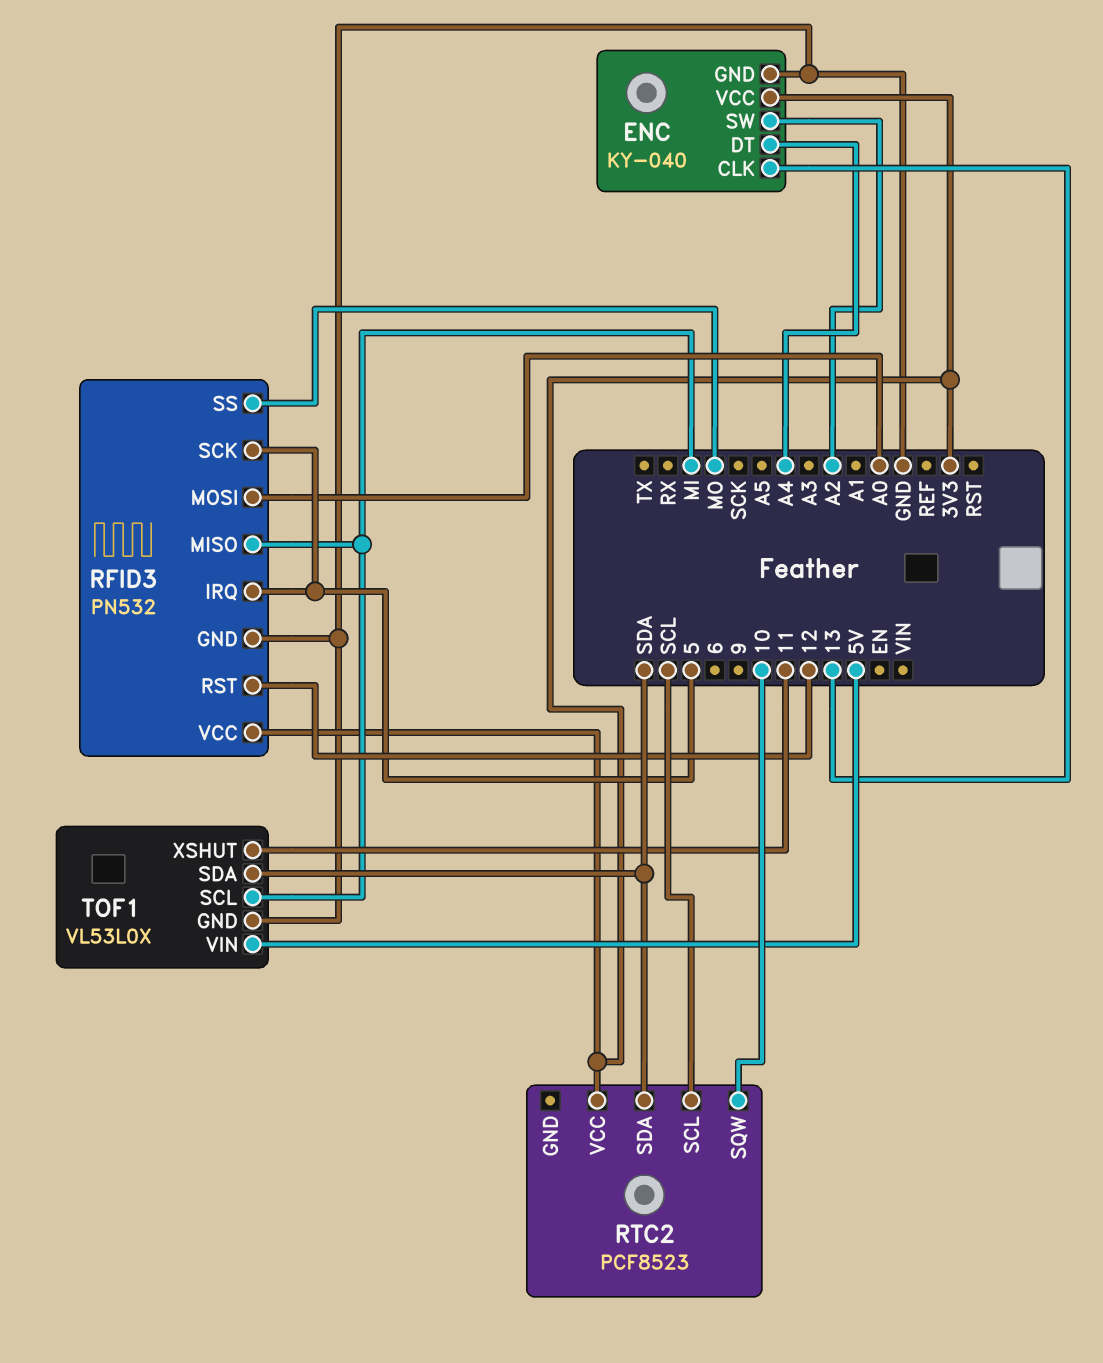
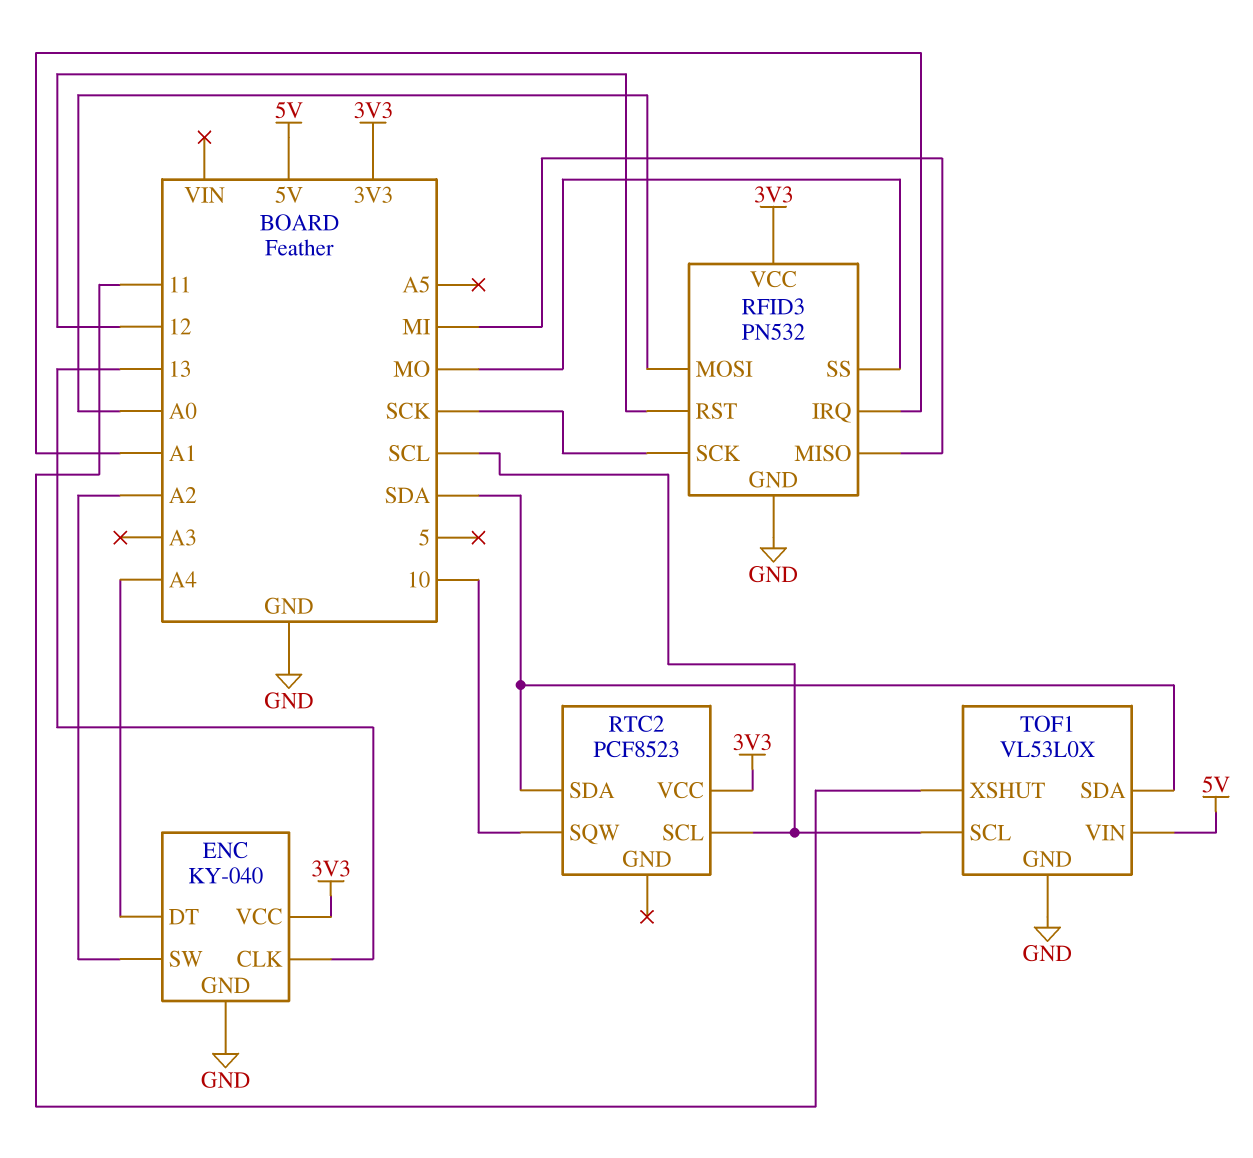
RFID3 pin IRQ: 5 -> A1
RFID3 pin SCK: 5 -> SCK
TOF1 pin SCL: MI -> SCL

